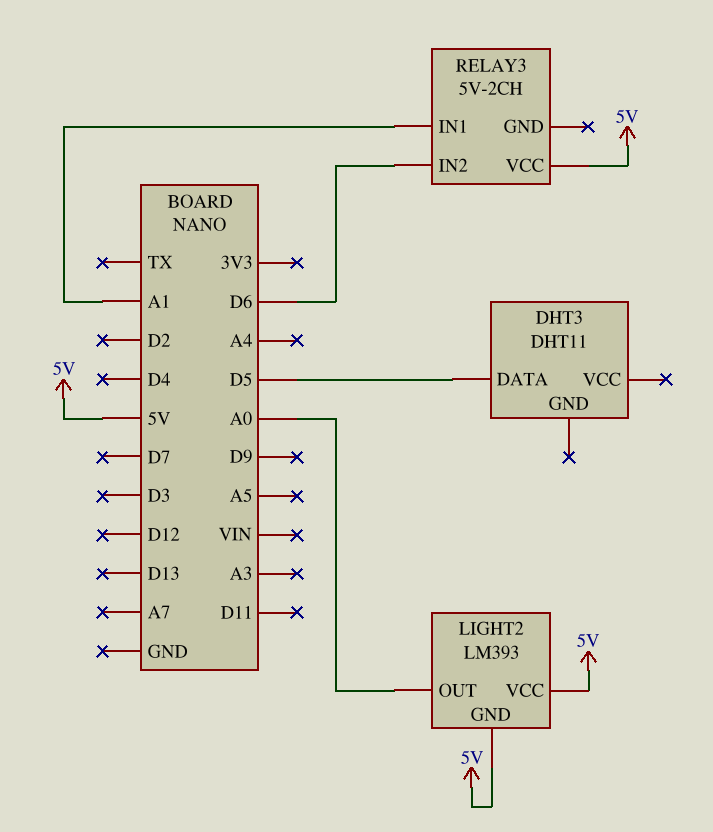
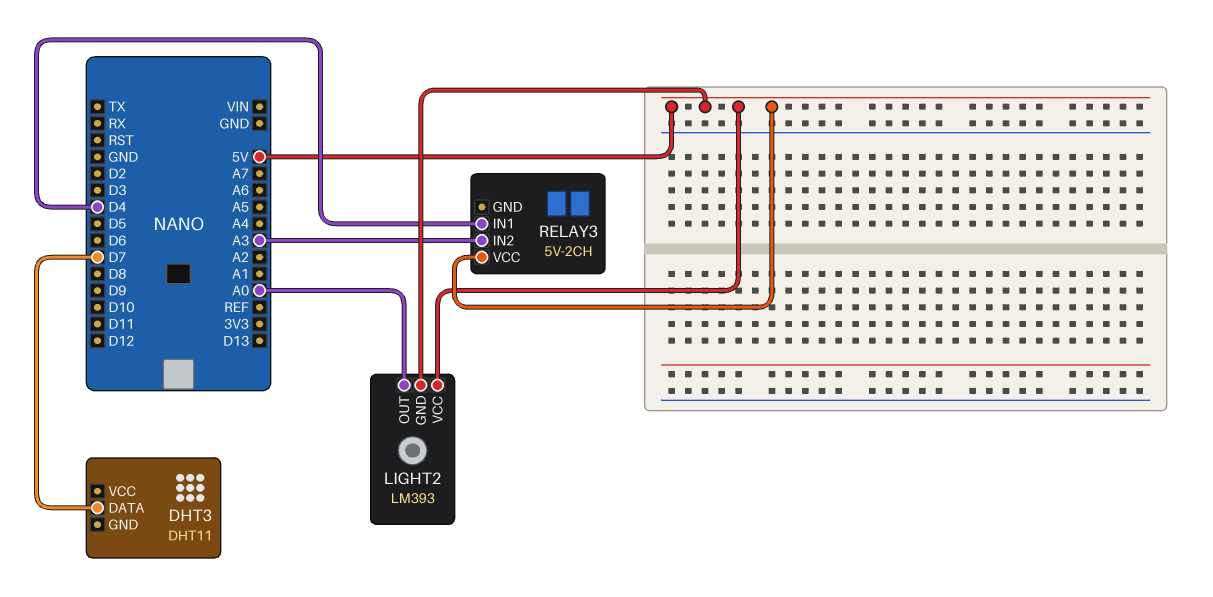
DHT3 pin DATA: D5 -> D7
RELAY3 pin IN1: A1 -> D4
RELAY3 pin IN2: D6 -> A3

